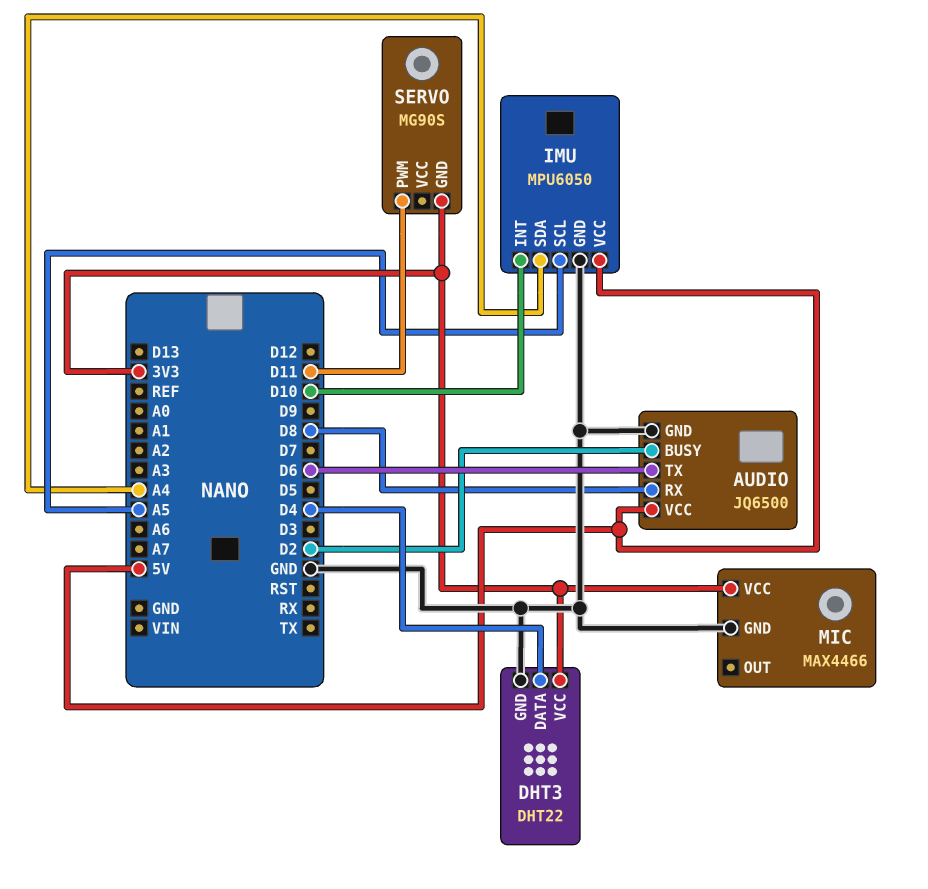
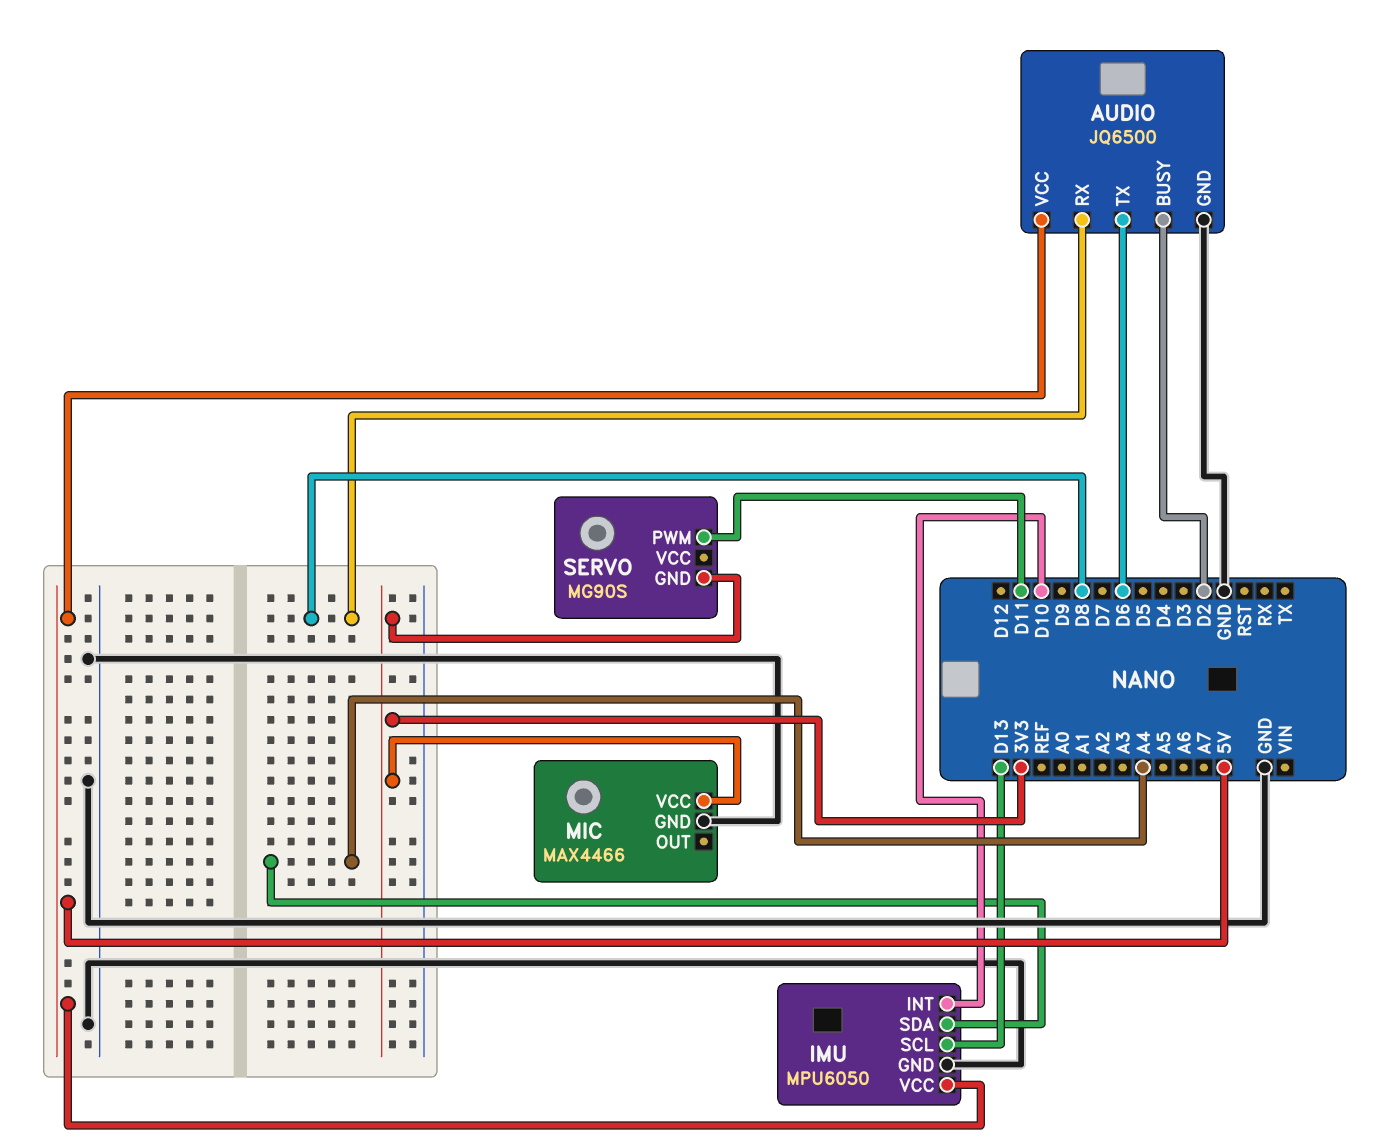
DHT3: DHT22 -> none
DHT3 pin DATA: D4 -> none
DHT3 pin GND: GND -> none
DHT3 pin VCC: 3V3 -> none
IMU pin SCL: A5 -> D13

